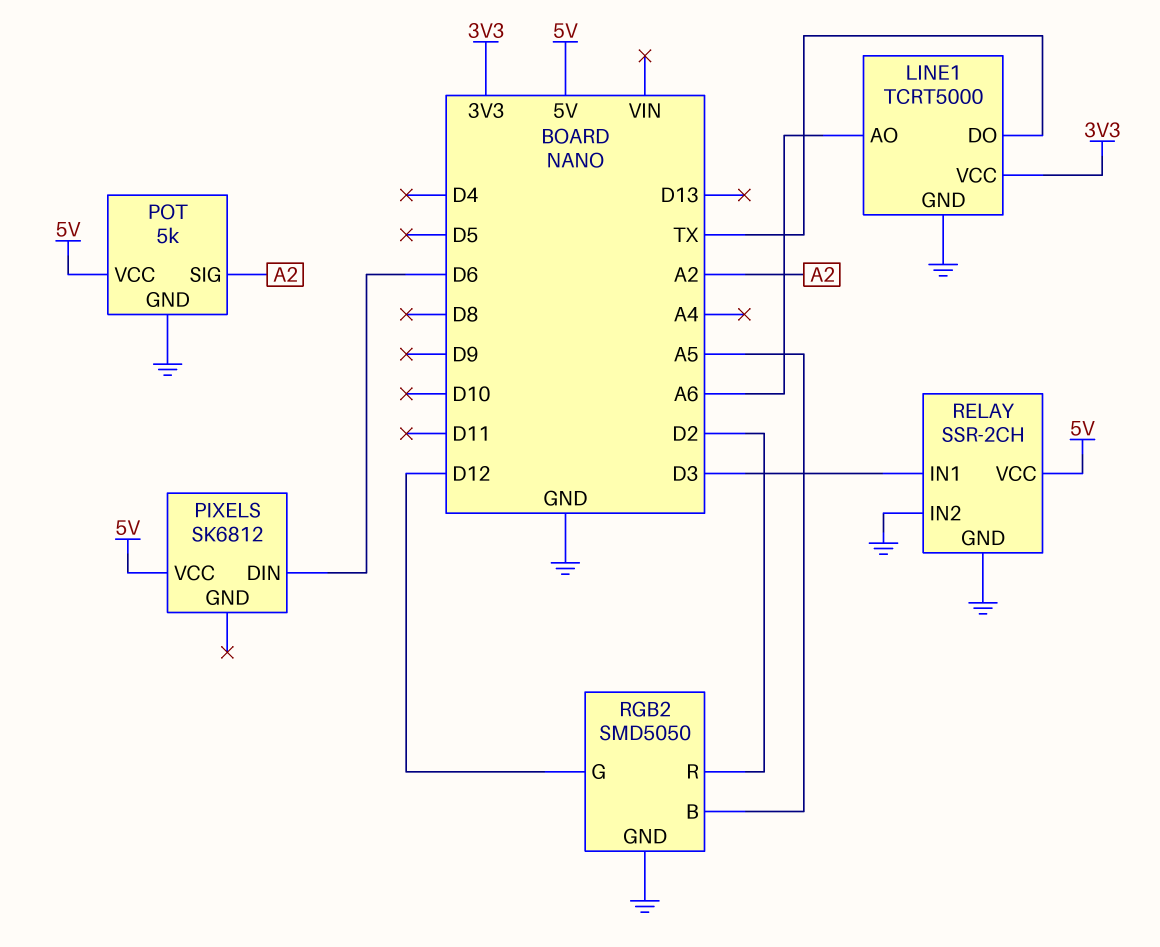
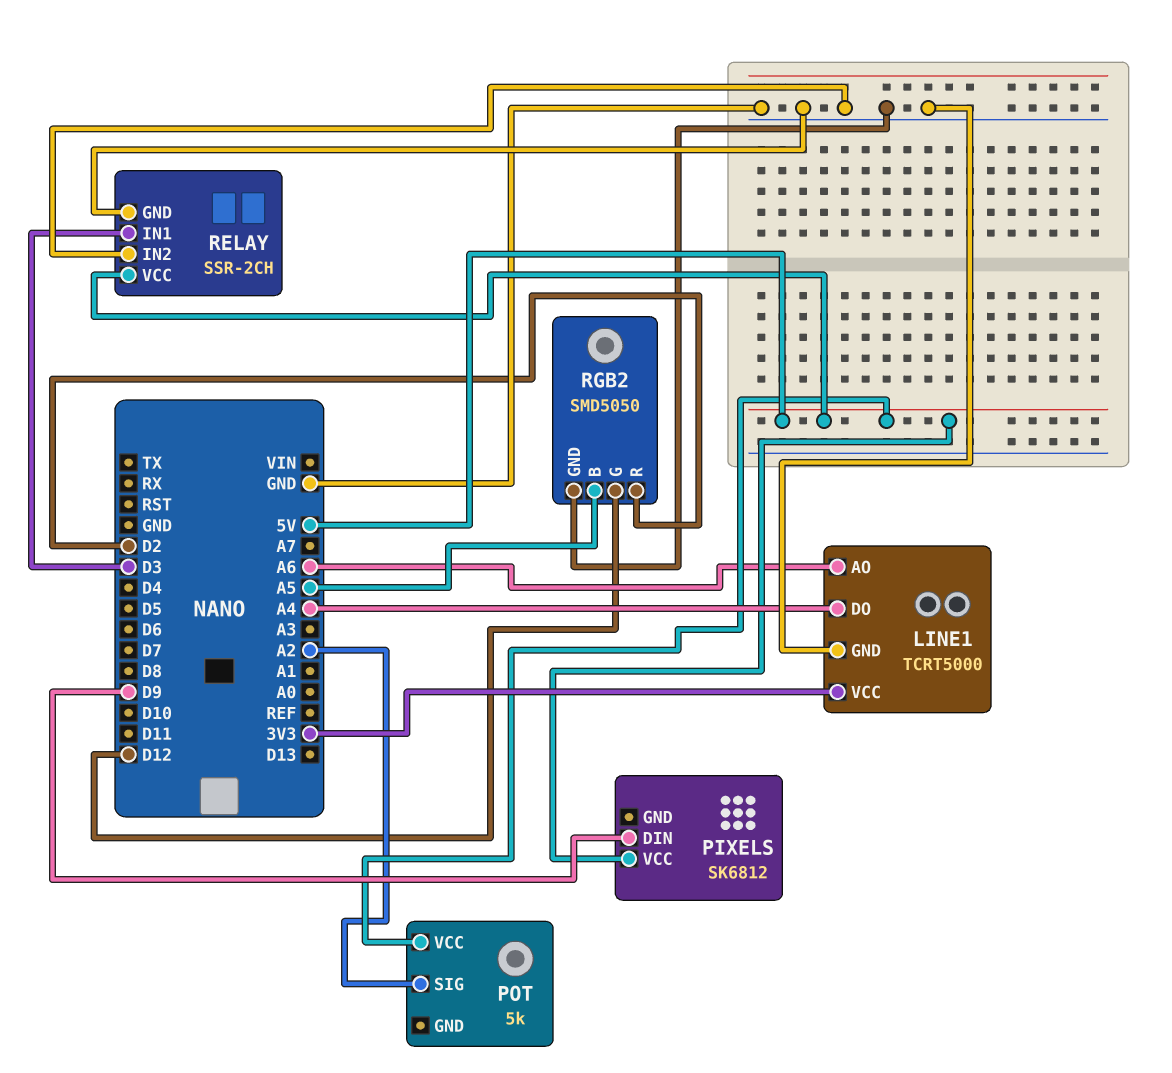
LINE1 pin DO: TX -> A4
PIXELS pin DIN: D6 -> D9
POT pin GND: GND -> none

